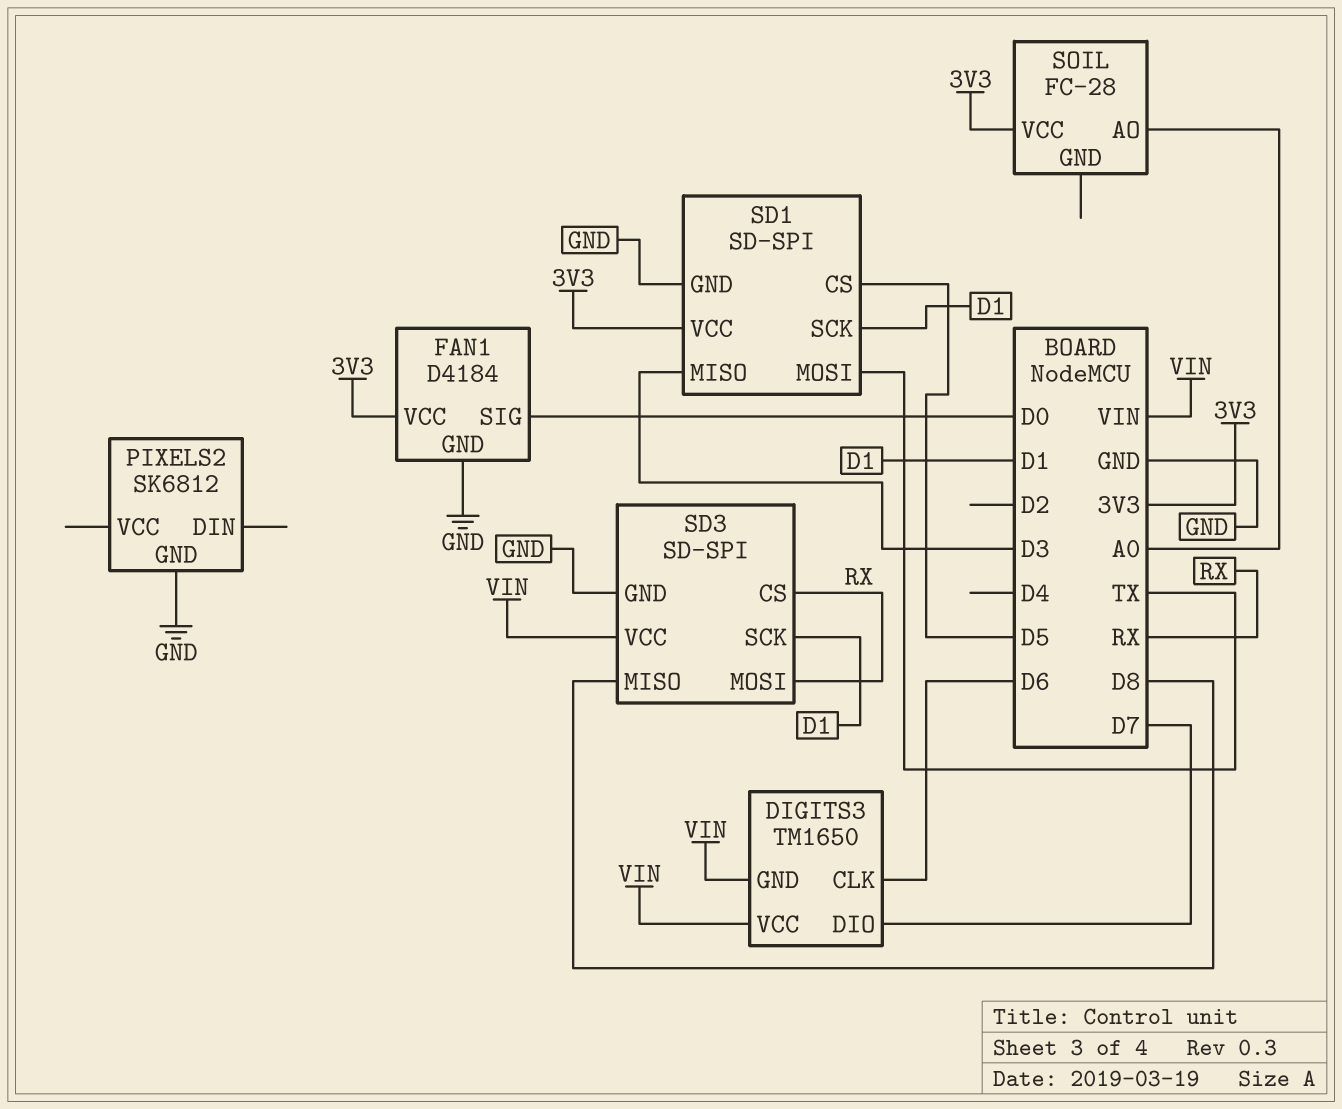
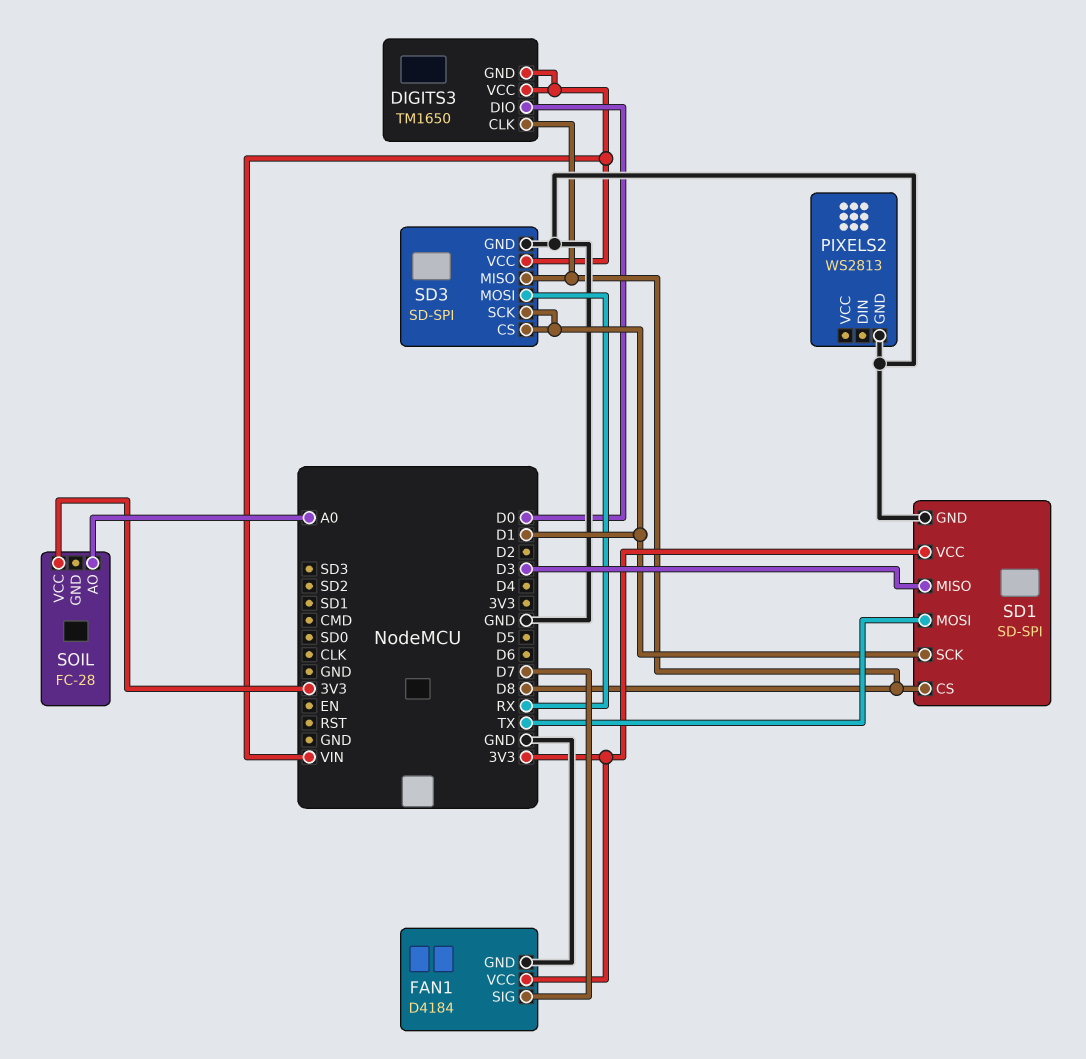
DIGITS3 pin CLK: D6 -> D8
DIGITS3 pin DIO: D7 -> D0
FAN1 pin SIG: D0 -> D7
PIXELS2: SK6812 -> WS2813
SD1 pin CS: D5 -> D8
SD3 pin CS: RX -> D1

